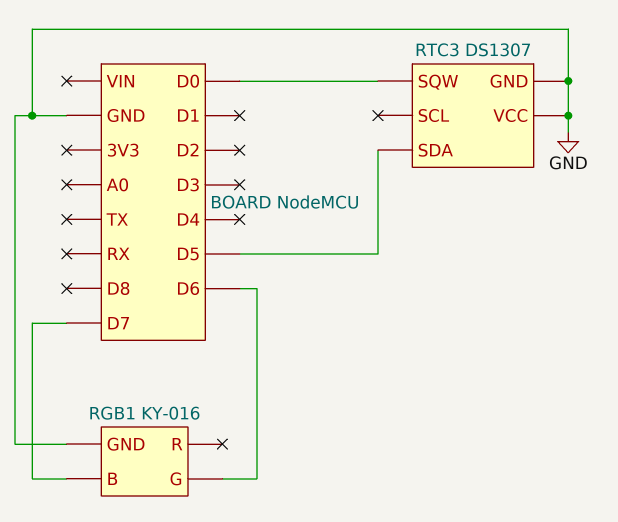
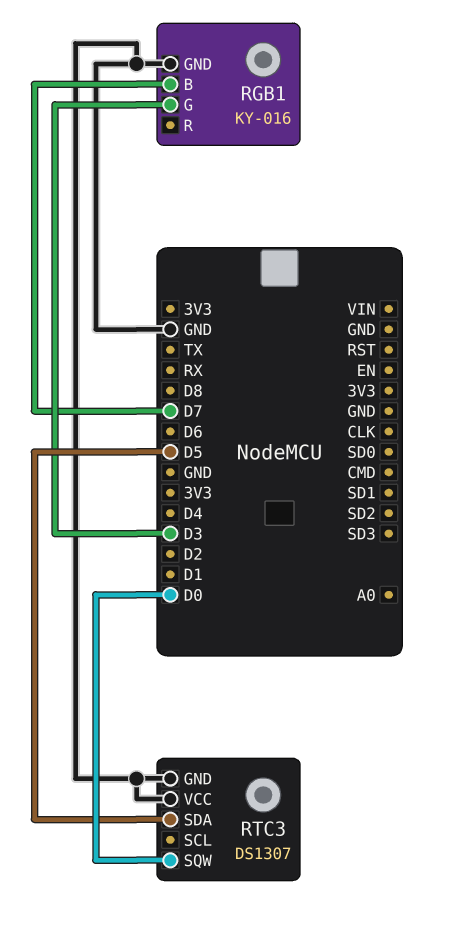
RGB1 pin G: D6 -> D3

